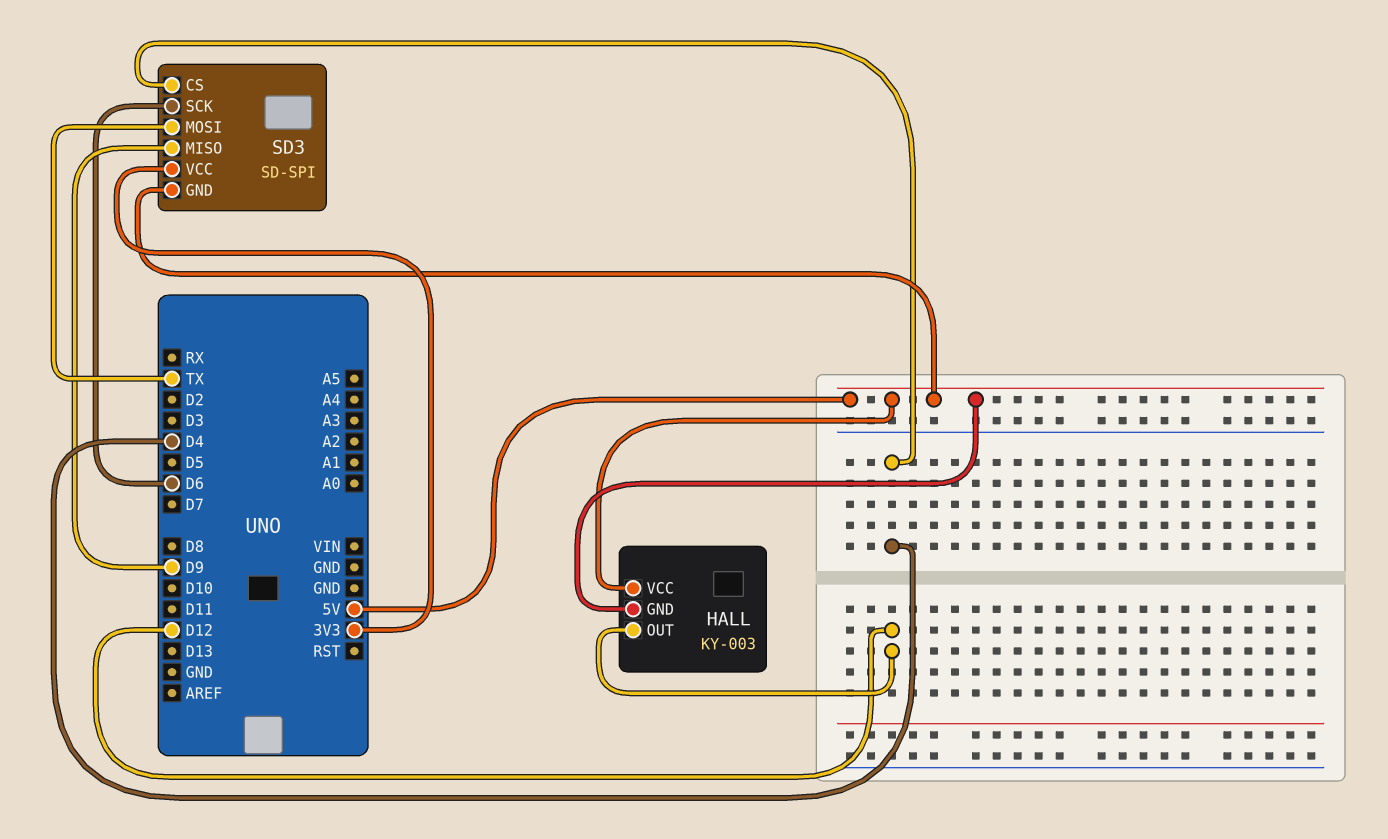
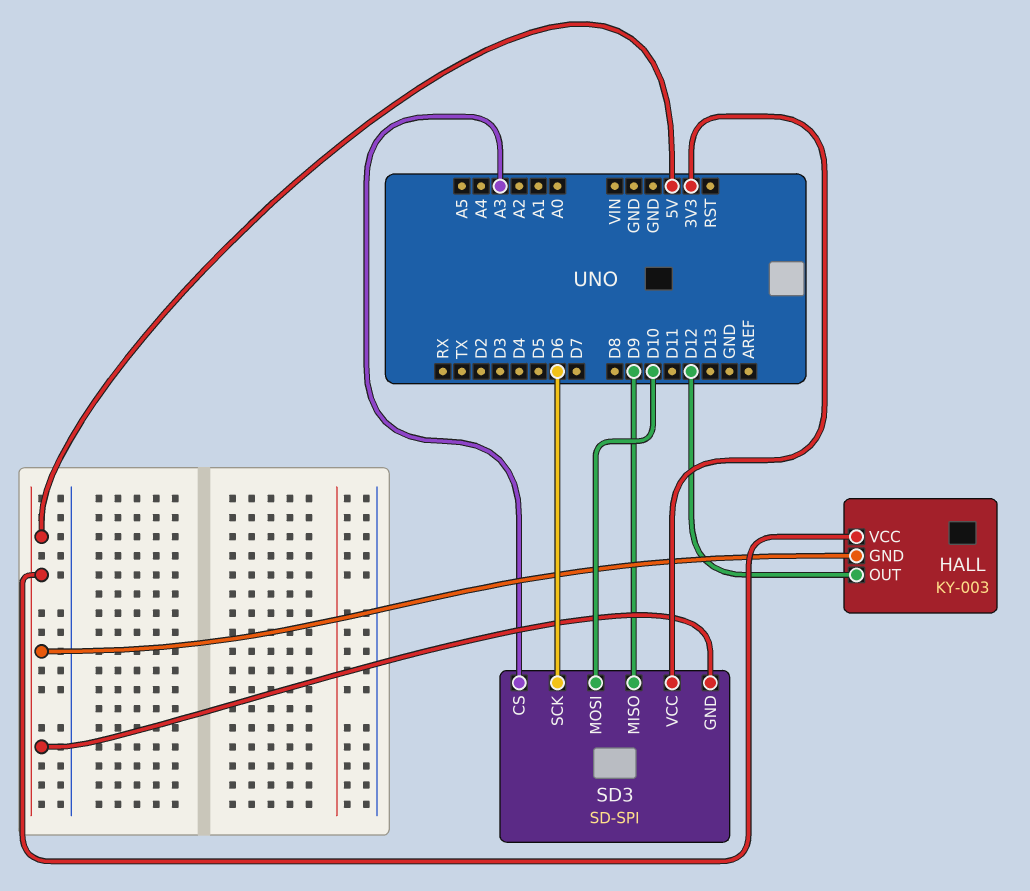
SD3 pin CS: D4 -> A3
SD3 pin MOSI: TX -> D10

